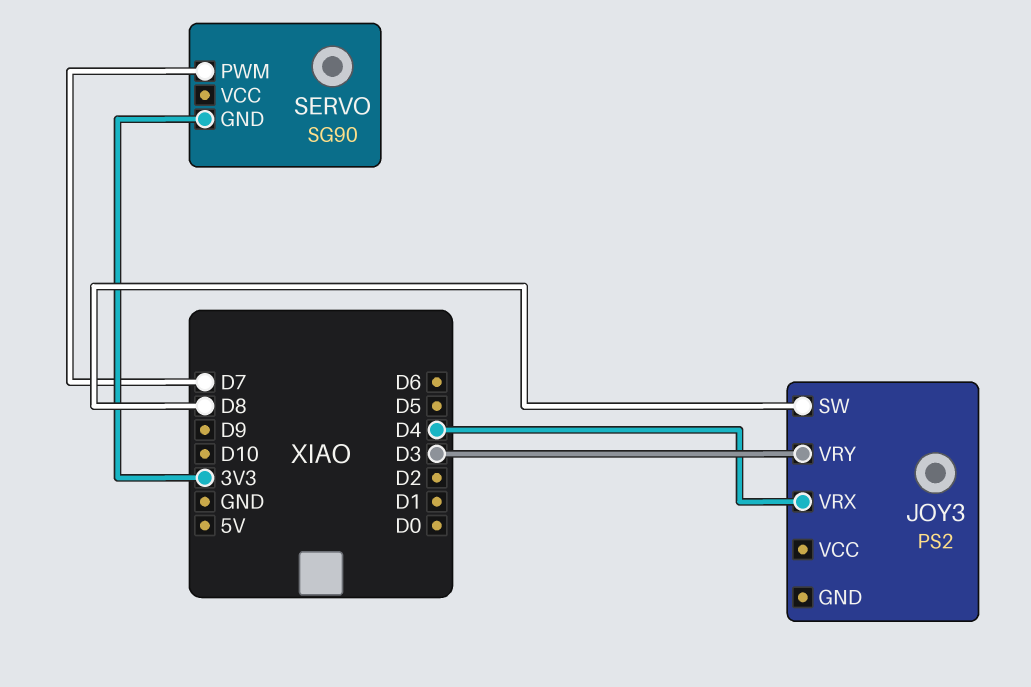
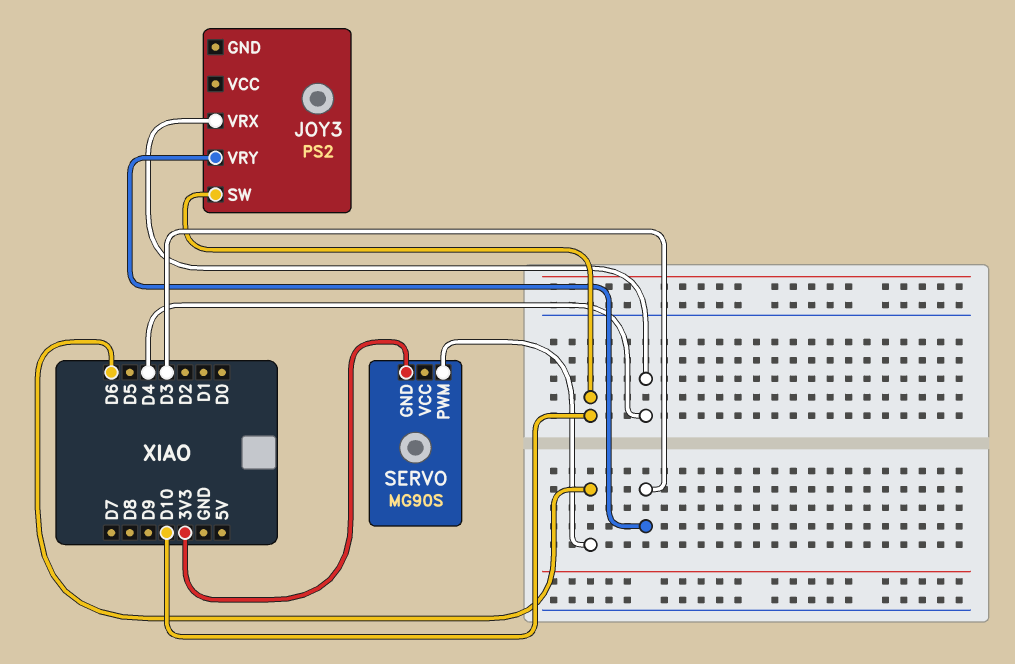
JOY3 pin SW: D8 -> D10
SERVO: SG90 -> MG90S
SERVO pin PWM: D7 -> D6

